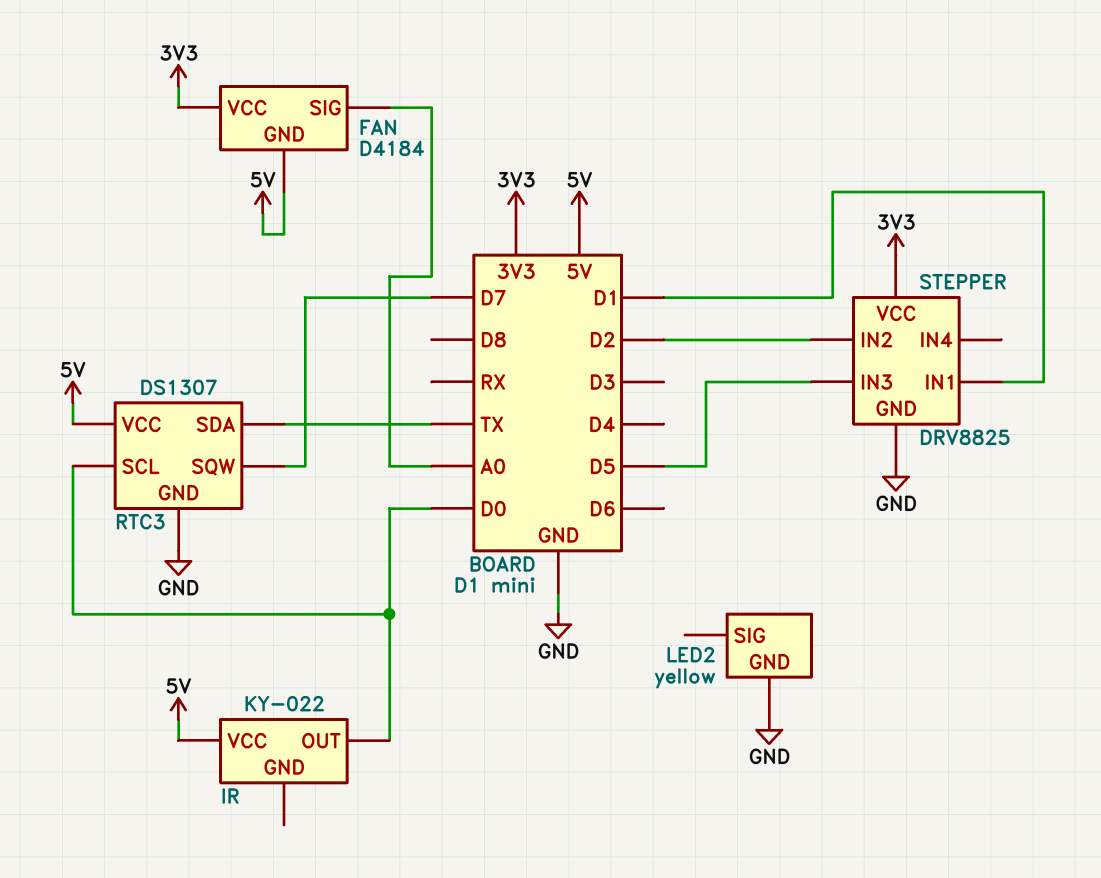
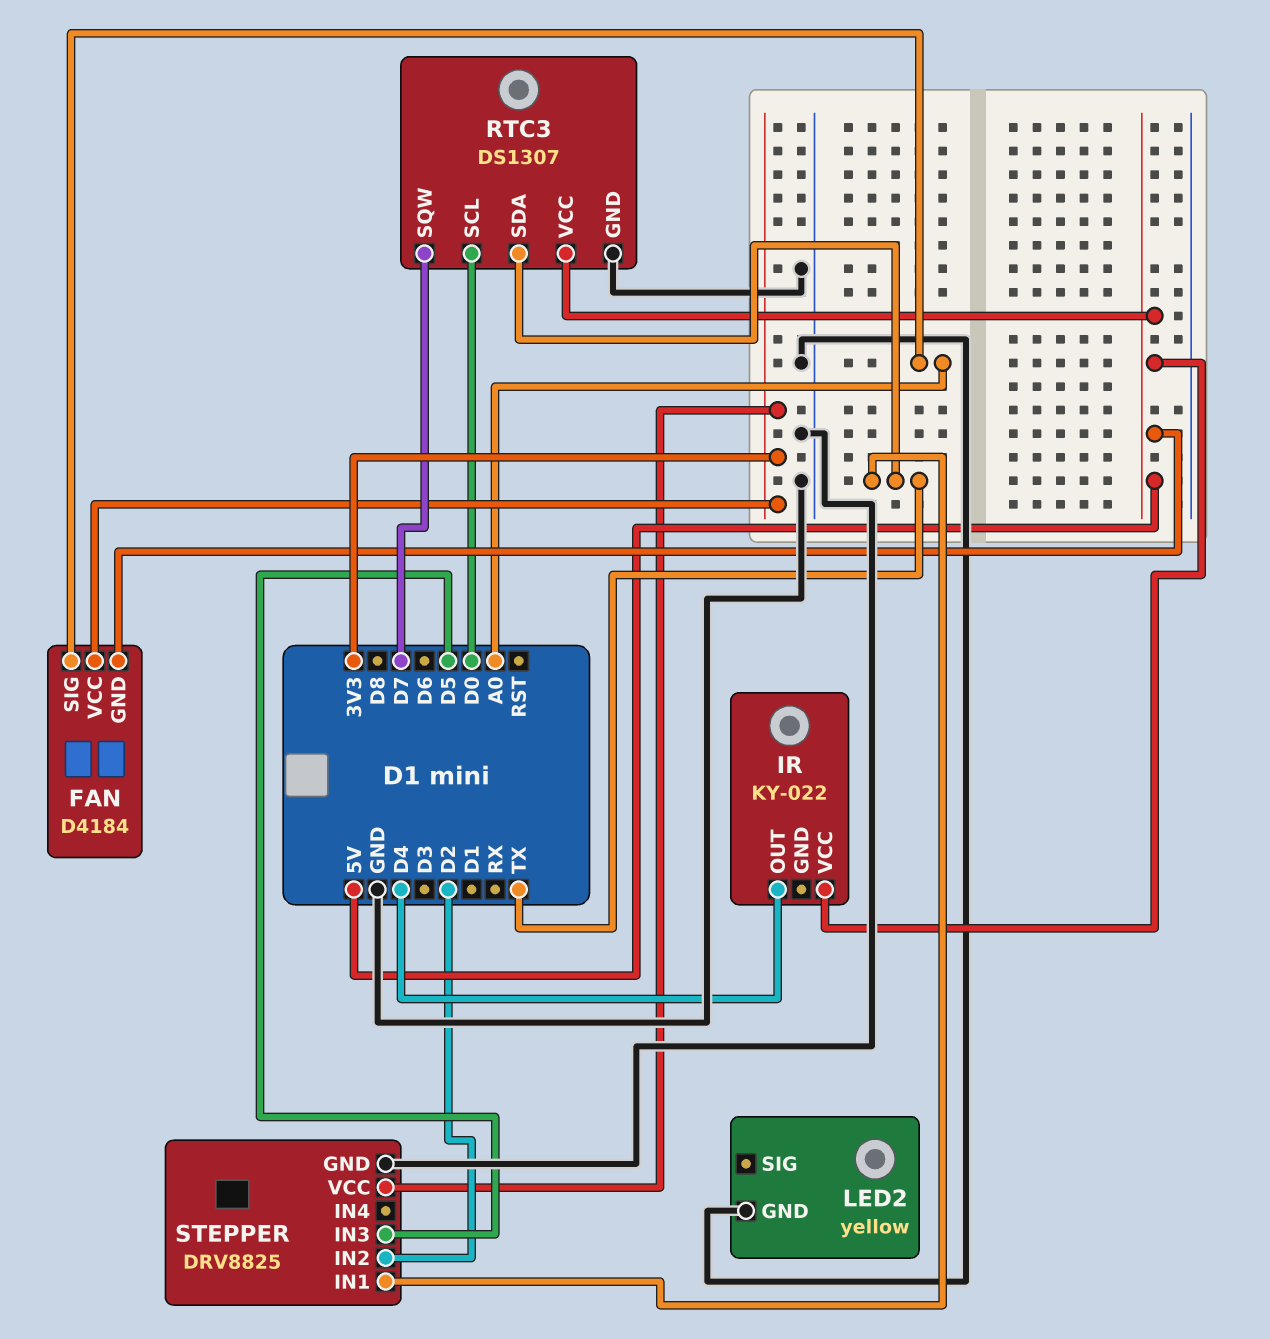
IR pin OUT: D0 -> D4
STEPPER pin IN1: D1 -> TX

